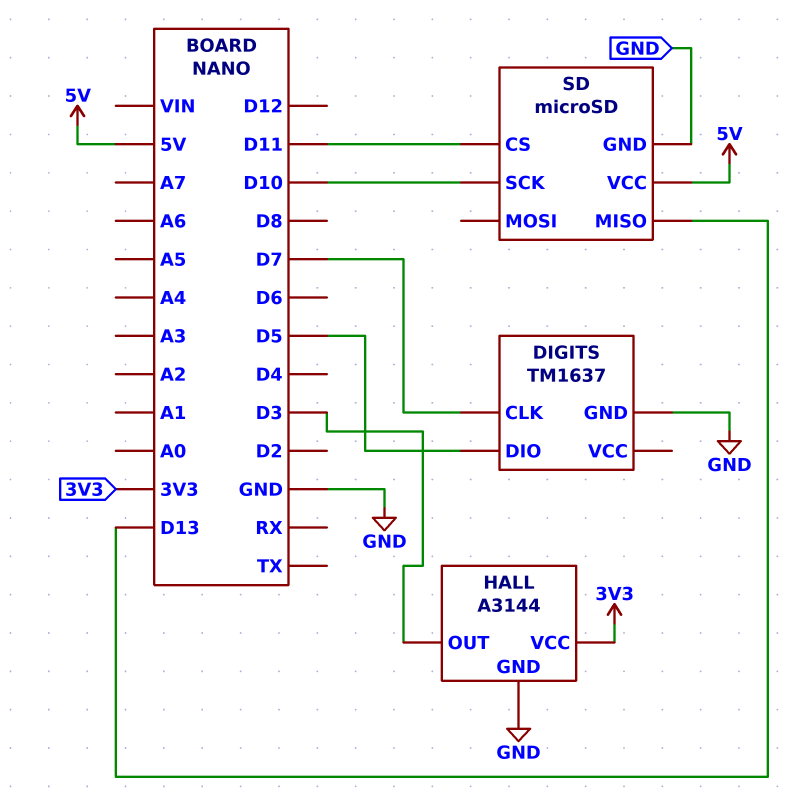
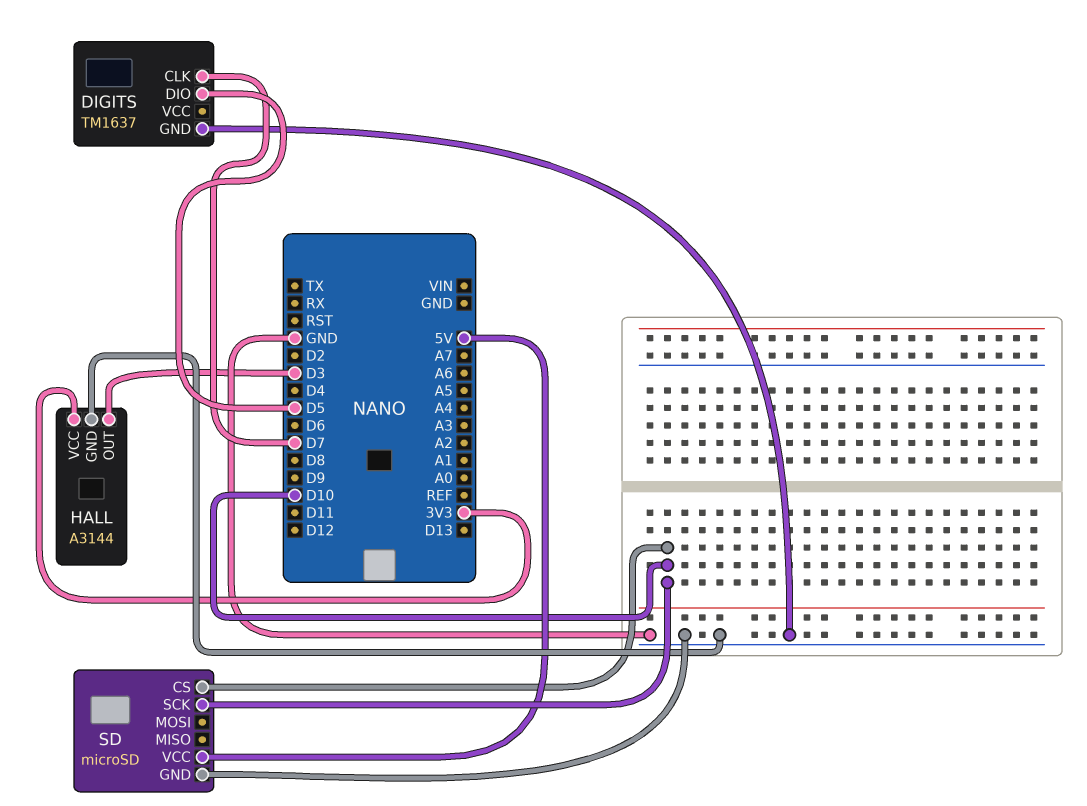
SD pin CS: D11 -> D10
SD pin MISO: D13 -> none

